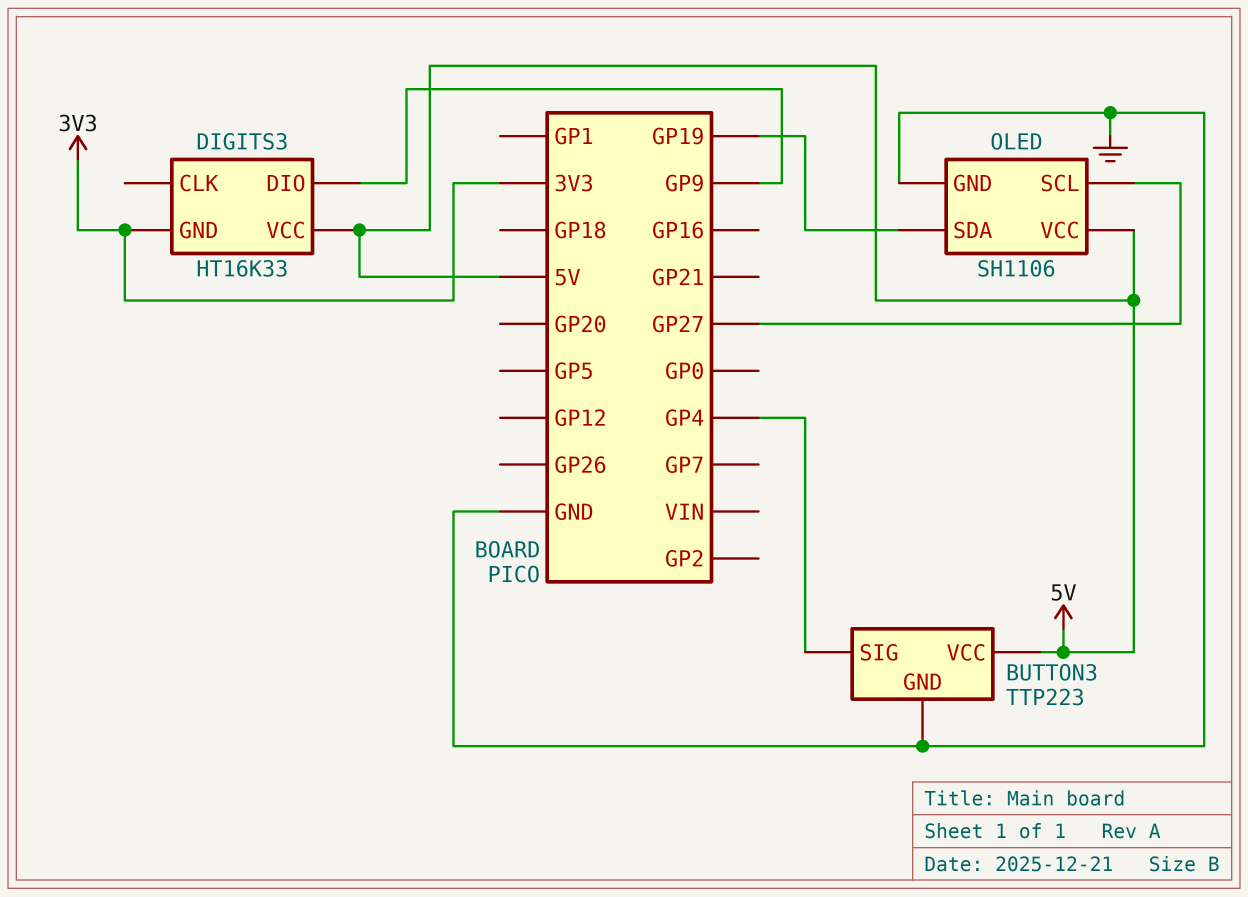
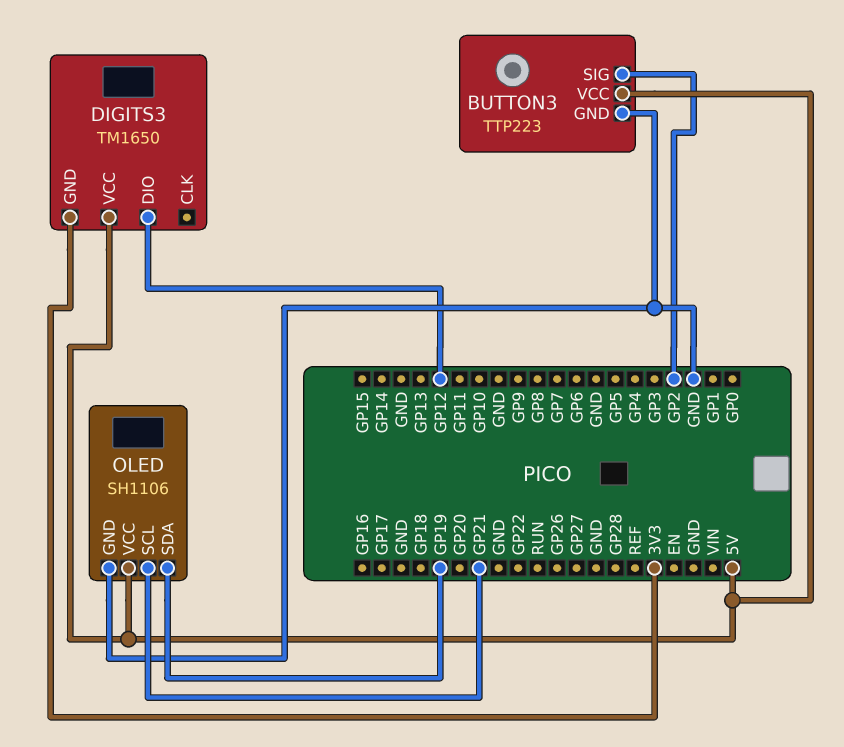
BUTTON3 pin SIG: GP4 -> GP2
DIGITS3: HT16K33 -> TM1650
DIGITS3 pin DIO: GP9 -> GP12
OLED pin SCL: GP27 -> GP21

